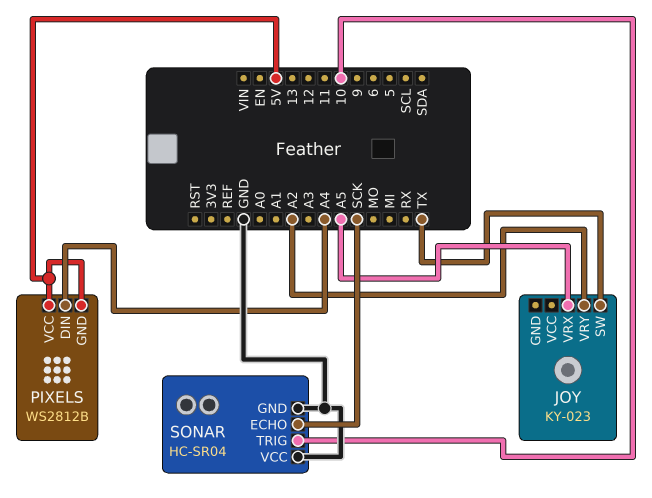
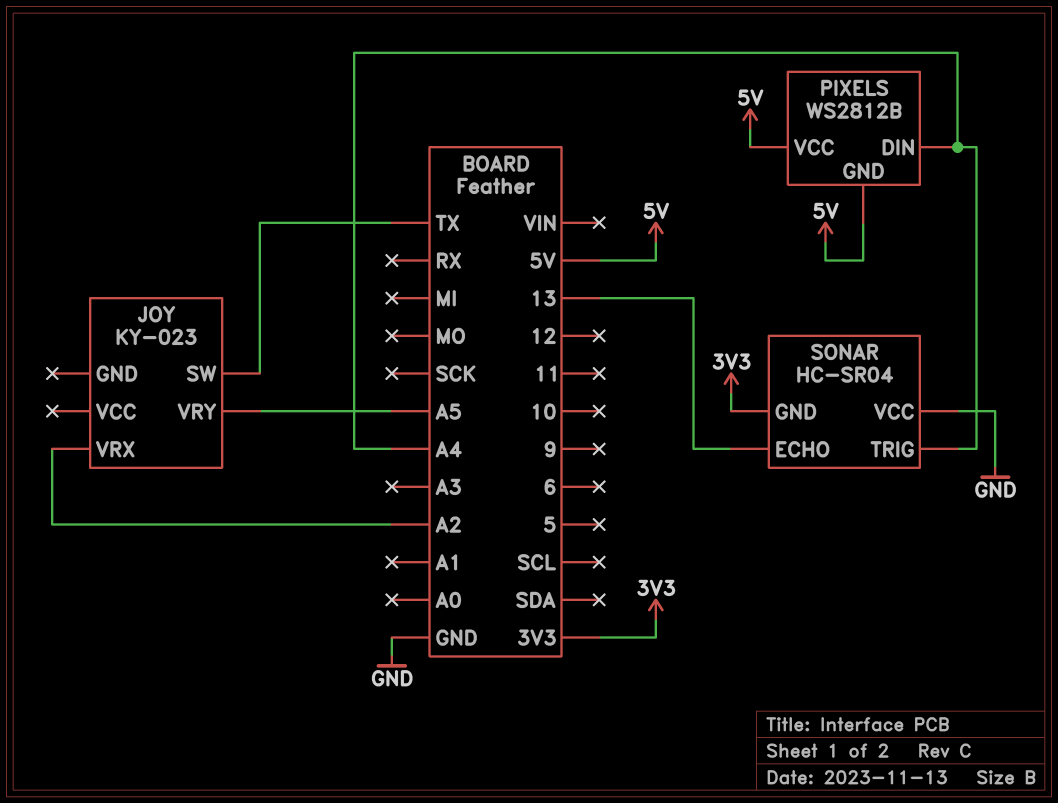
JOY pin VRX: A5 -> A2
JOY pin VRY: A2 -> A5
SONAR pin ECHO: SCK -> 13
SONAR pin GND: GND -> 3V3
SONAR pin TRIG: 10 -> A4

